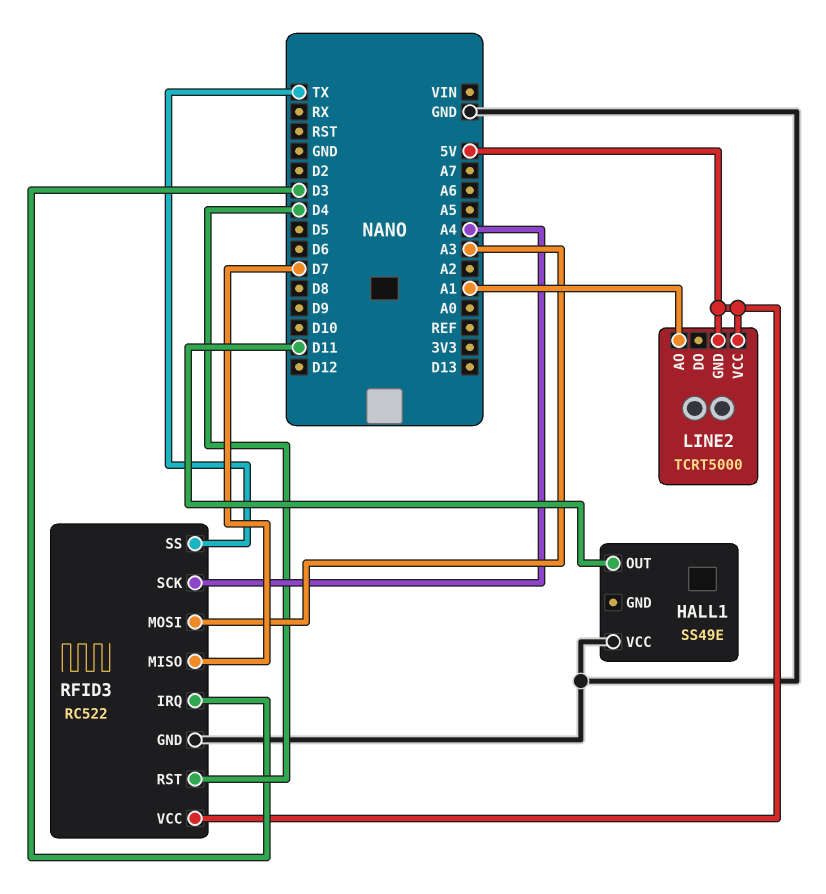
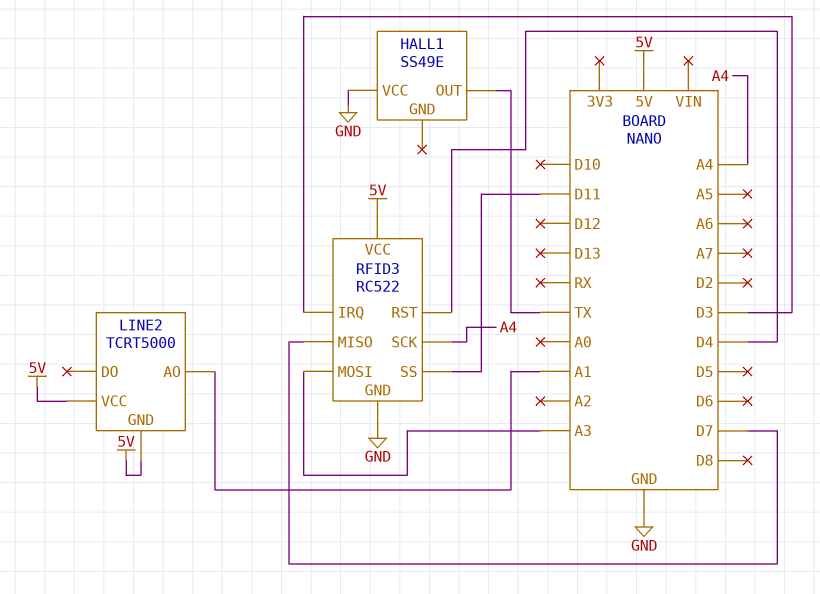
HALL1 pin OUT: D11 -> TX
RFID3 pin SS: TX -> D11

